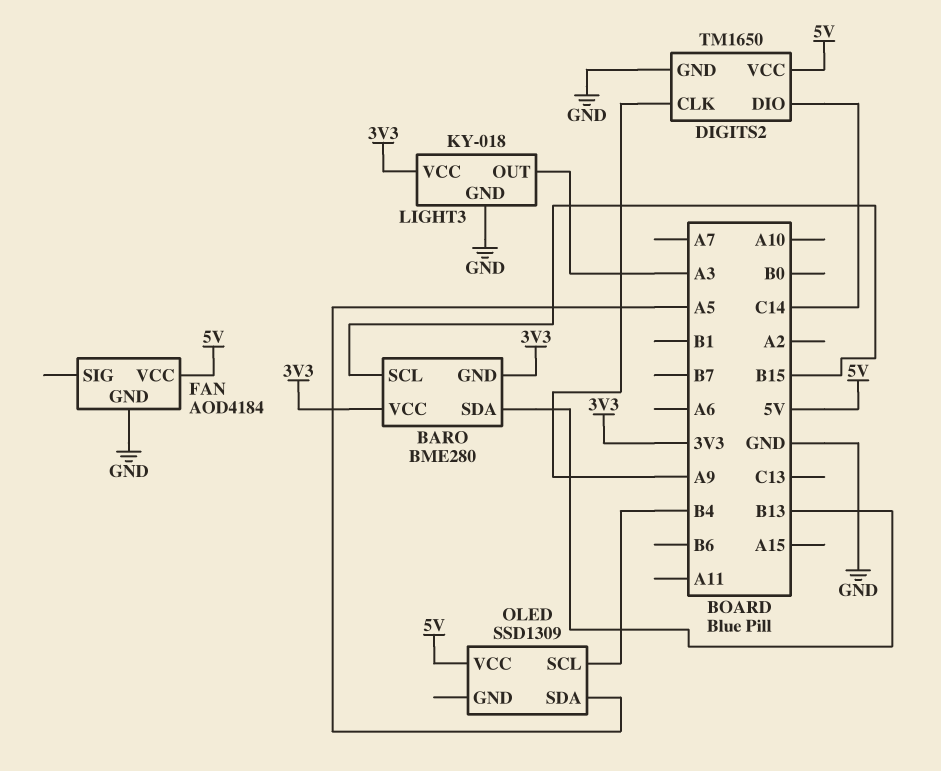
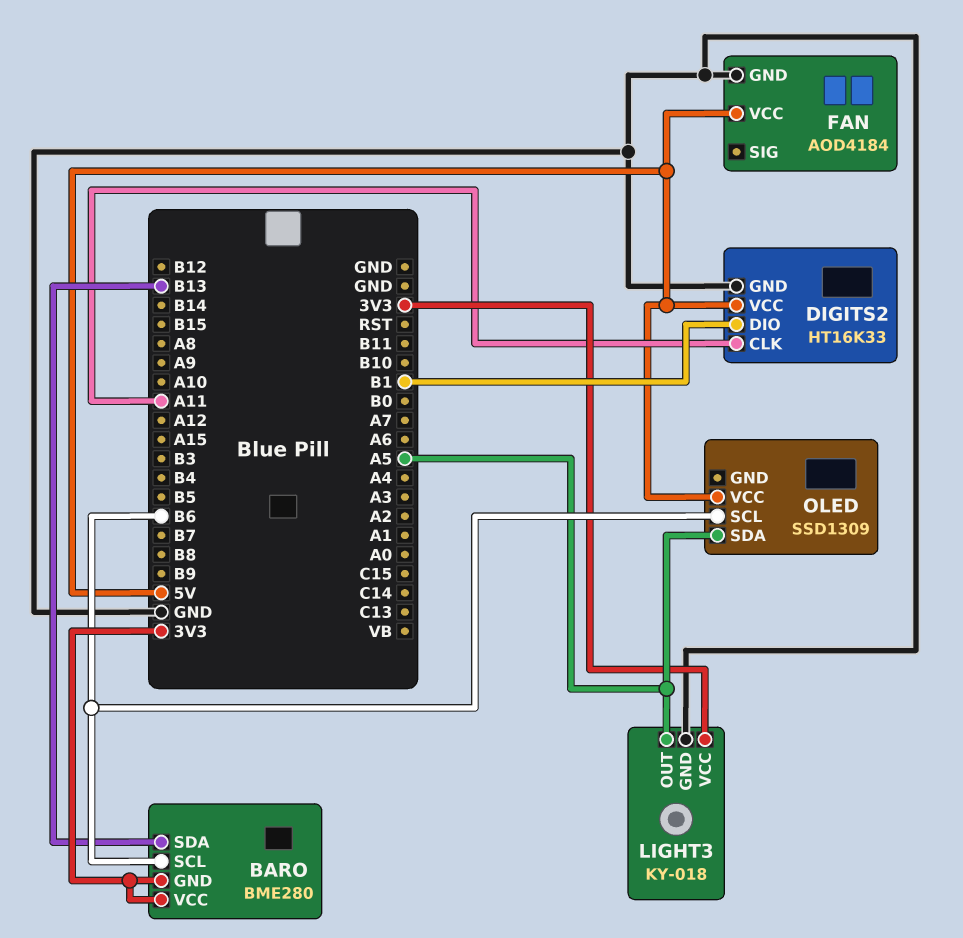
BARO pin SCL: B15 -> B6
DIGITS2: TM1650 -> HT16K33
DIGITS2 pin CLK: A9 -> A11
DIGITS2 pin DIO: C14 -> B1
LIGHT3 pin OUT: A3 -> A5
OLED pin SCL: B4 -> B6

